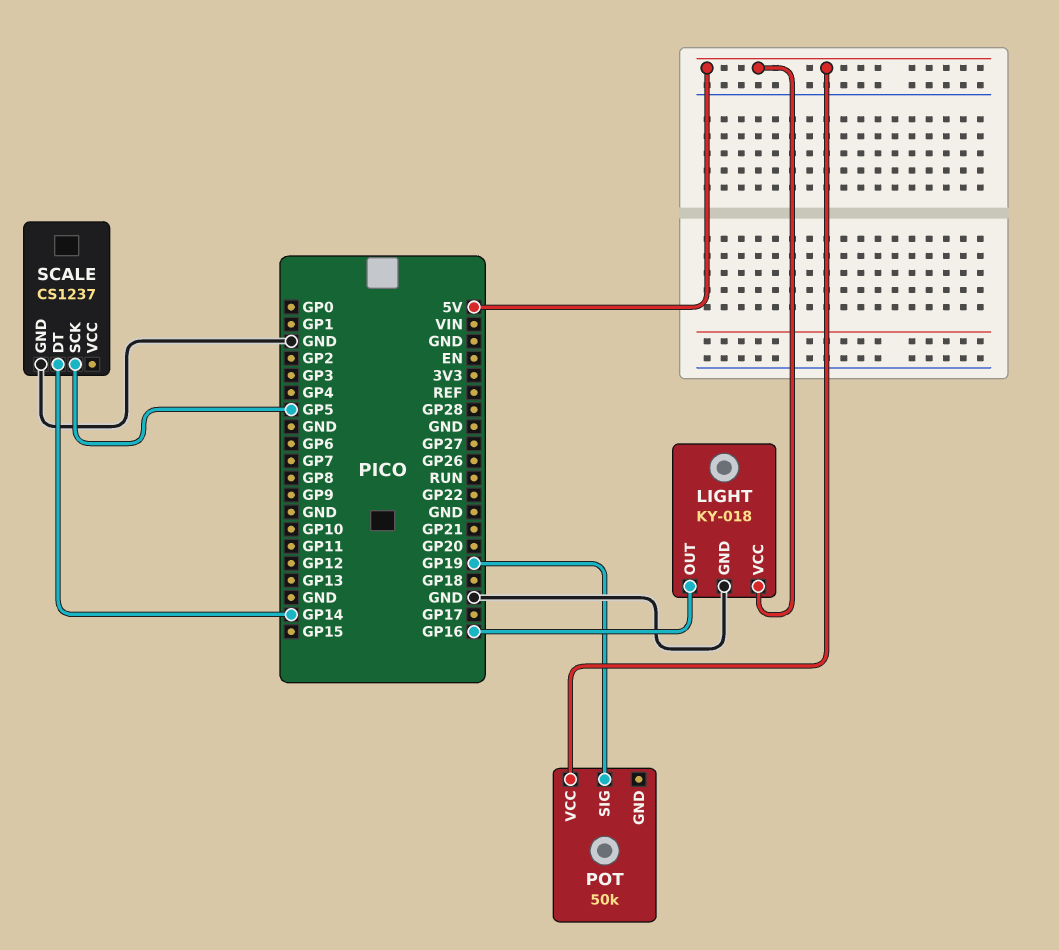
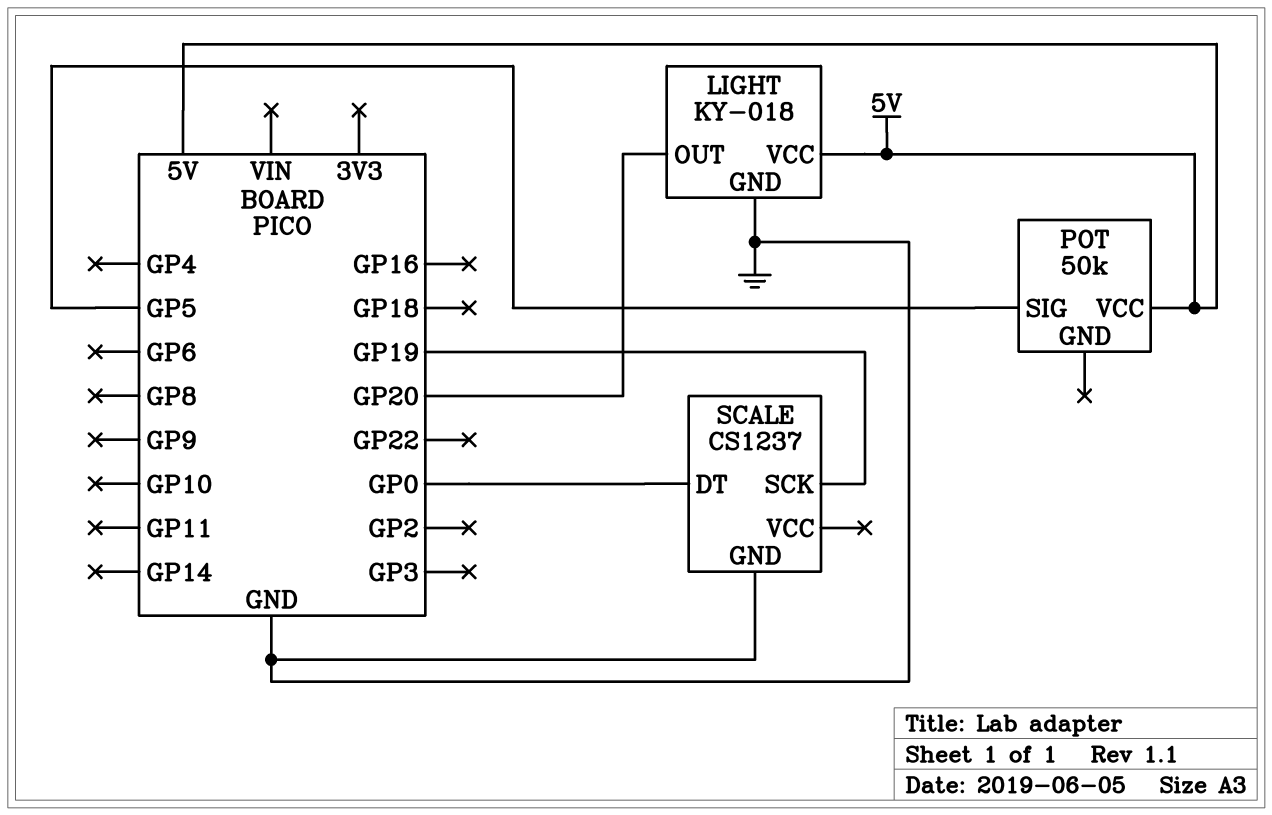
LIGHT pin OUT: GP16 -> GP20
POT pin SIG: GP19 -> GP5
SCALE pin DT: GP14 -> GP0
SCALE pin SCK: GP5 -> GP19

